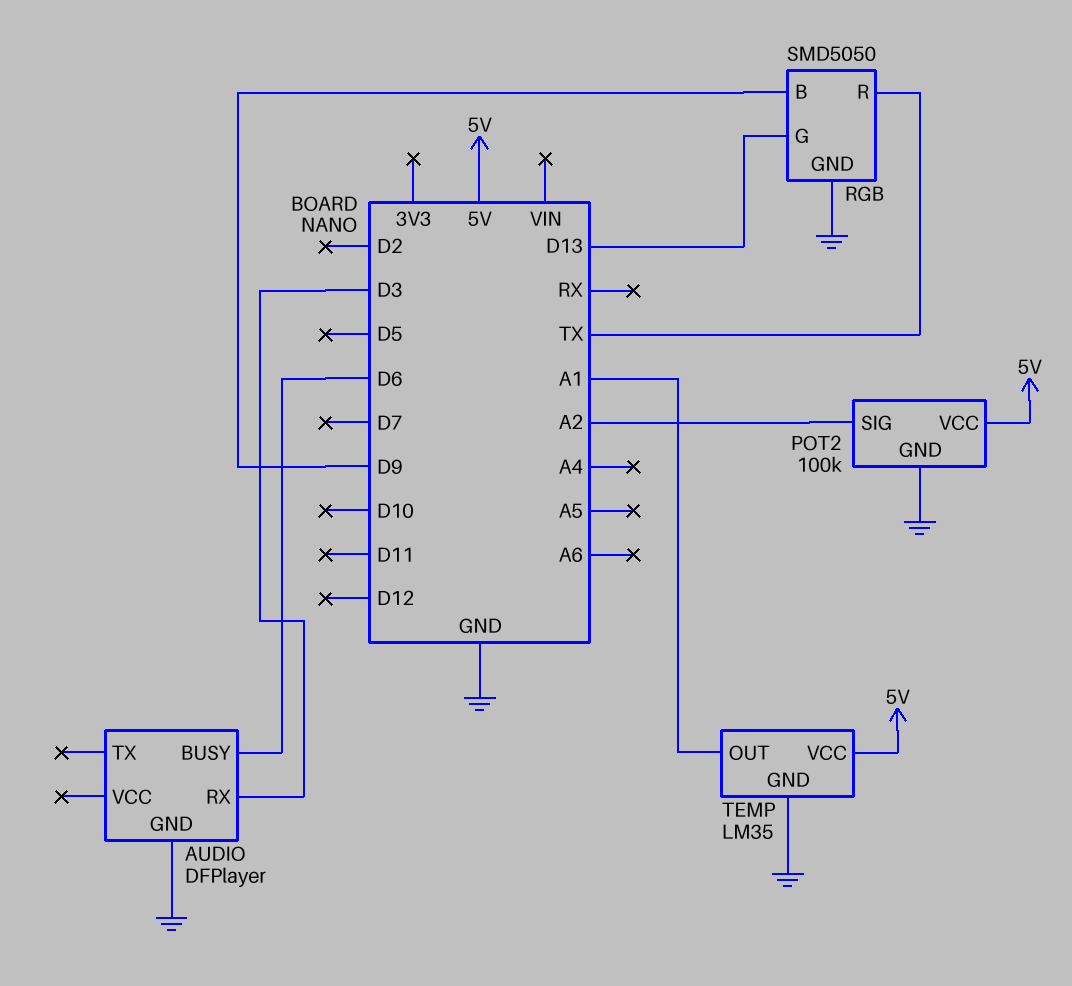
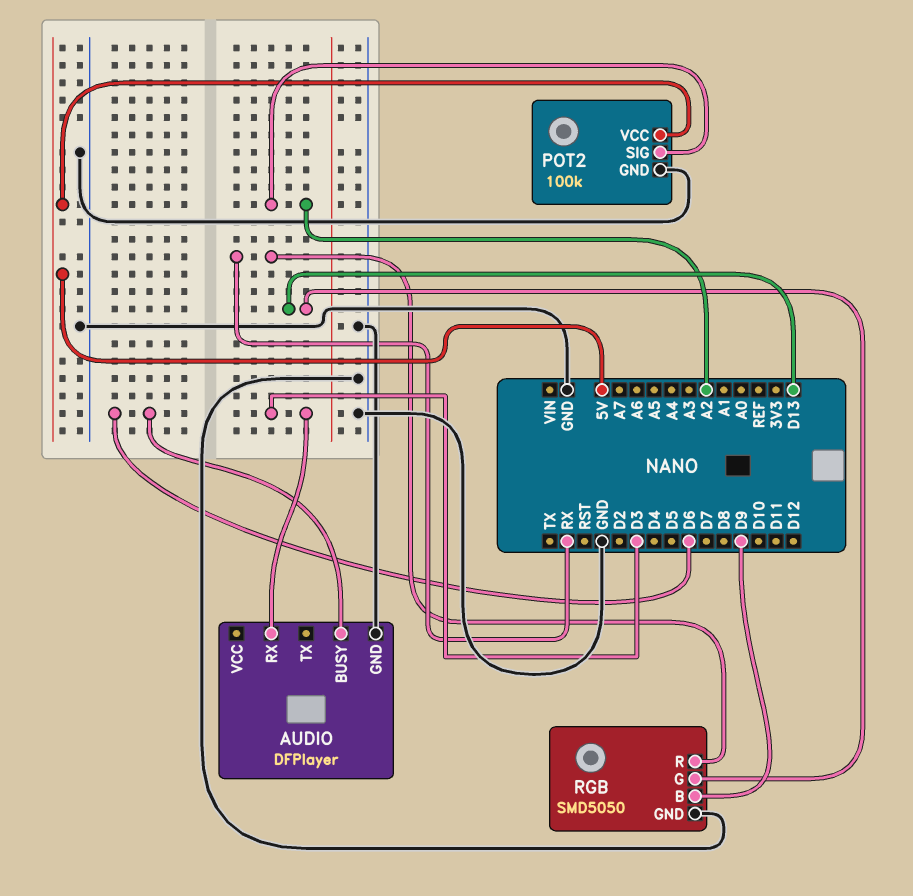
RGB pin R: TX -> RX
TEMP: LM35 -> none
TEMP pin GND: GND -> none
TEMP pin OUT: A1 -> none
TEMP pin VCC: 5V -> none

